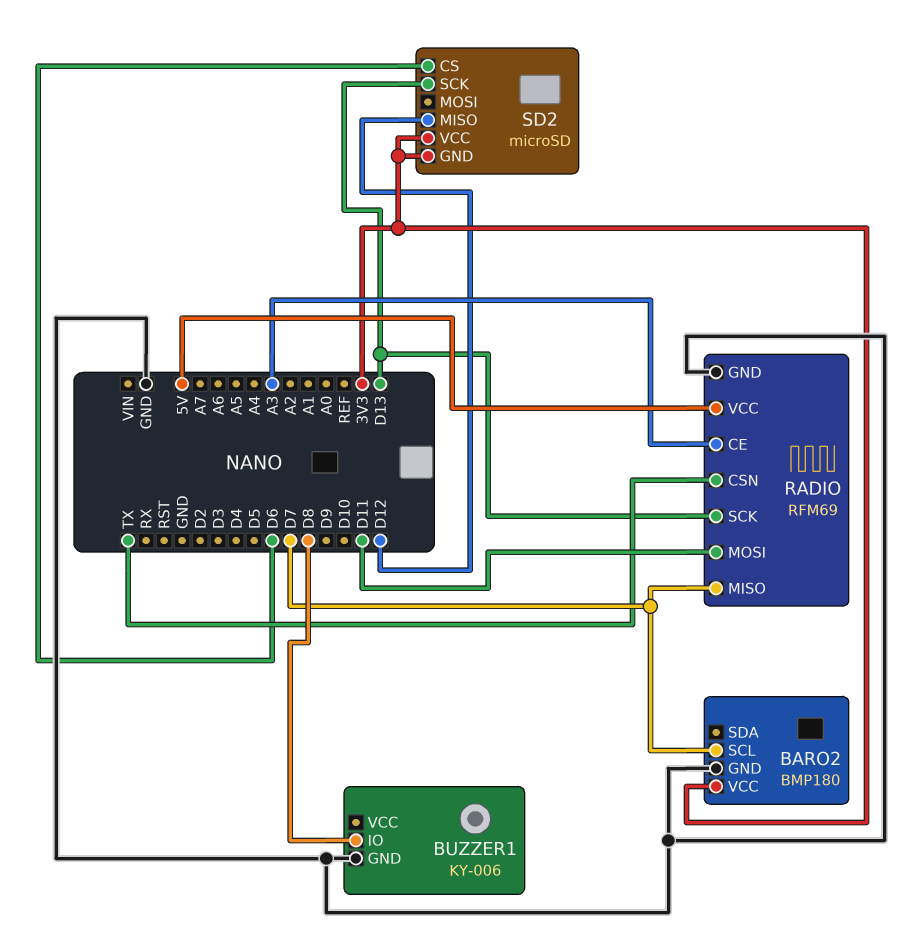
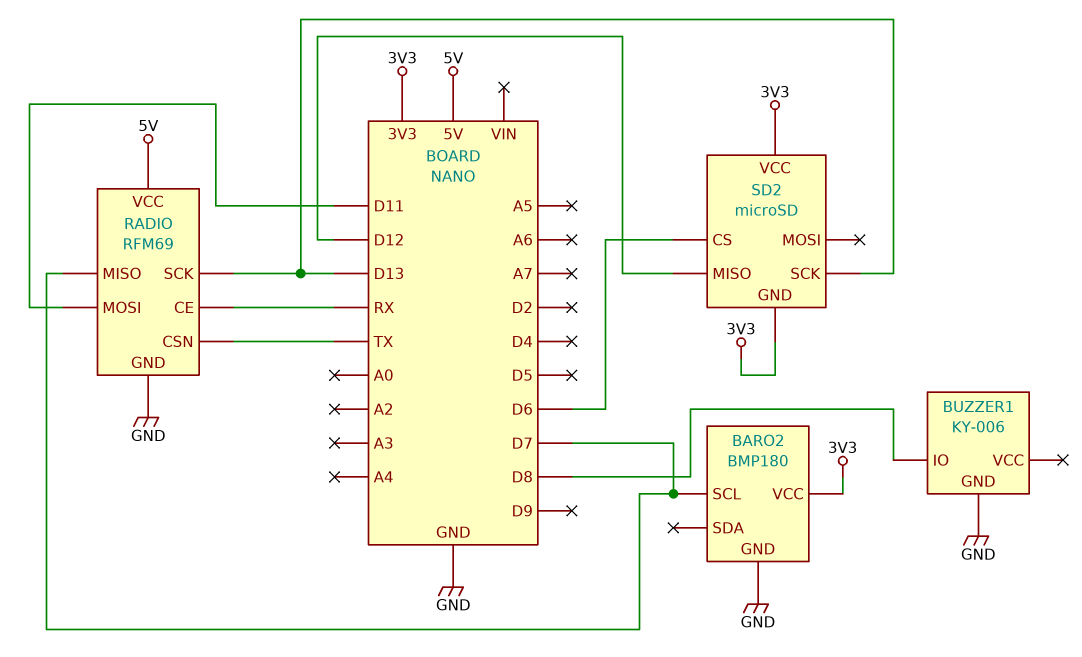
RADIO pin CE: A3 -> RX

